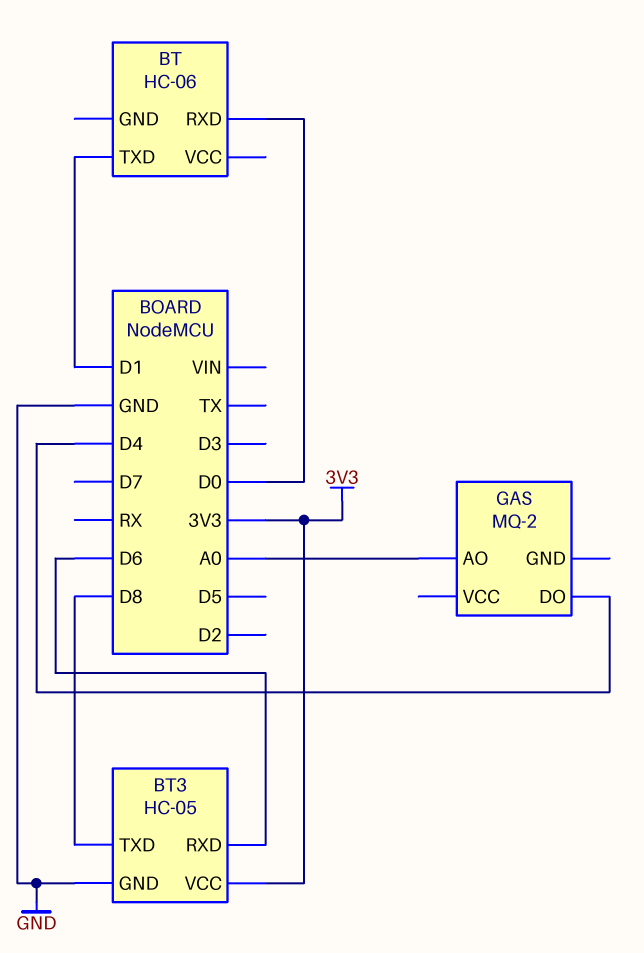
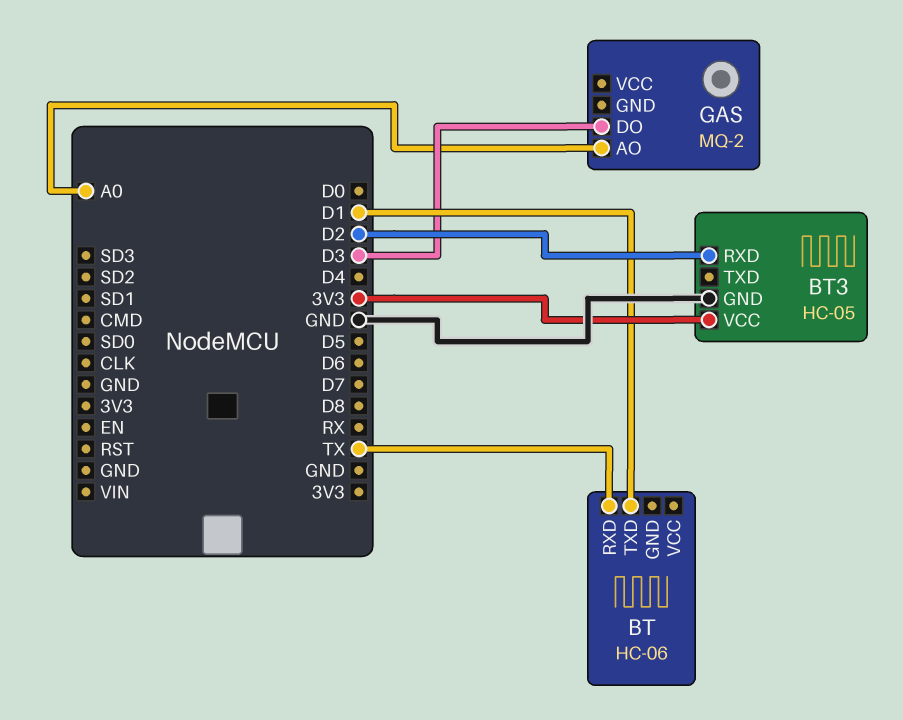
BT pin RXD: D0 -> TX
BT3 pin RXD: D6 -> D2
BT3 pin TXD: D8 -> none
GAS pin DO: D4 -> D3

